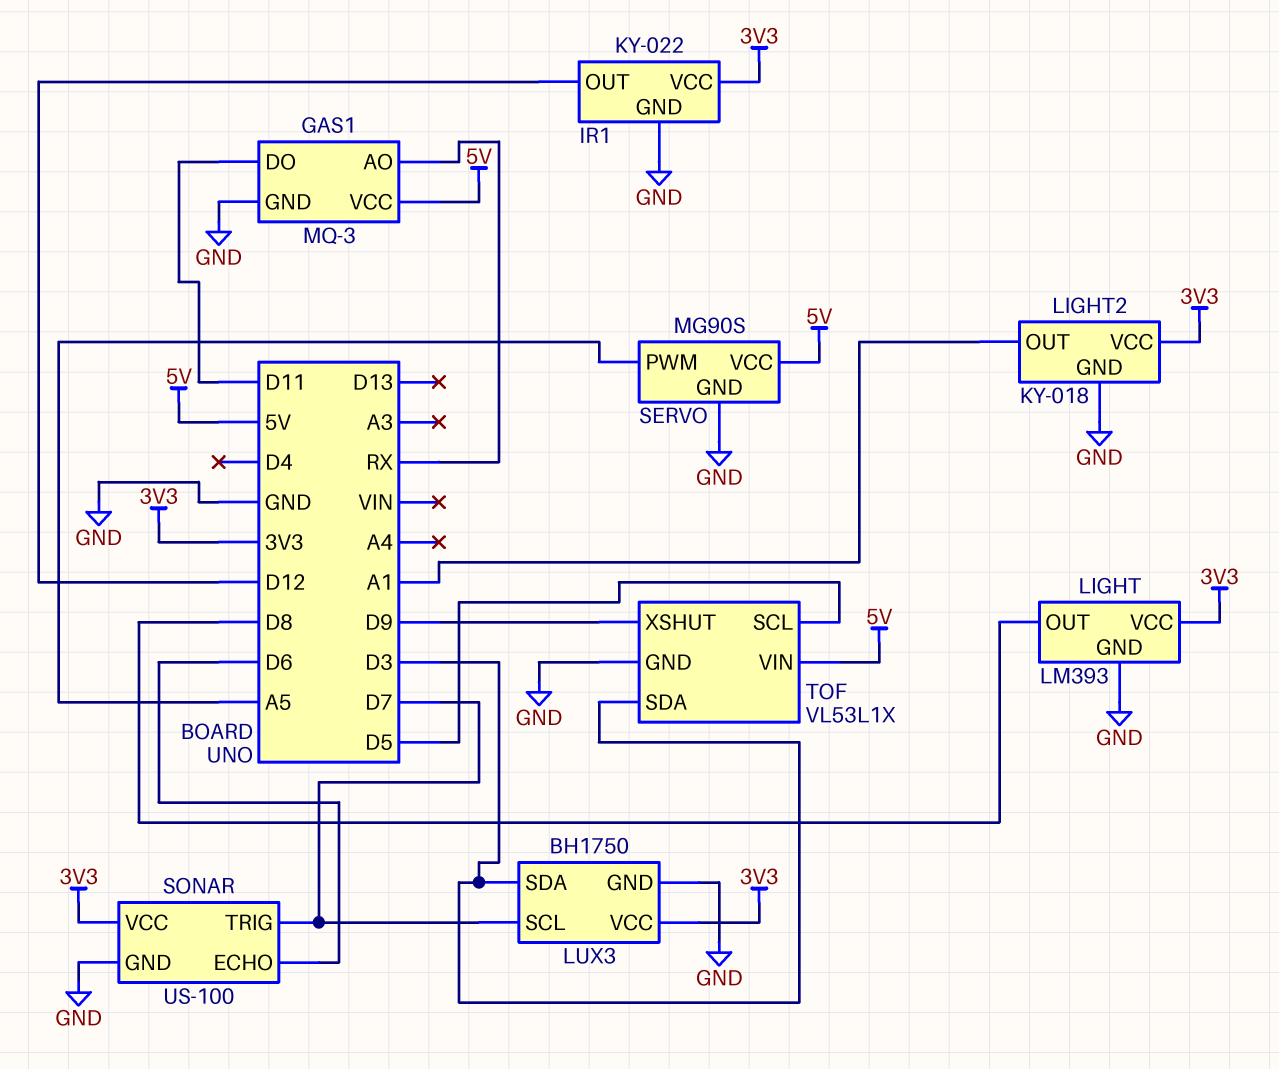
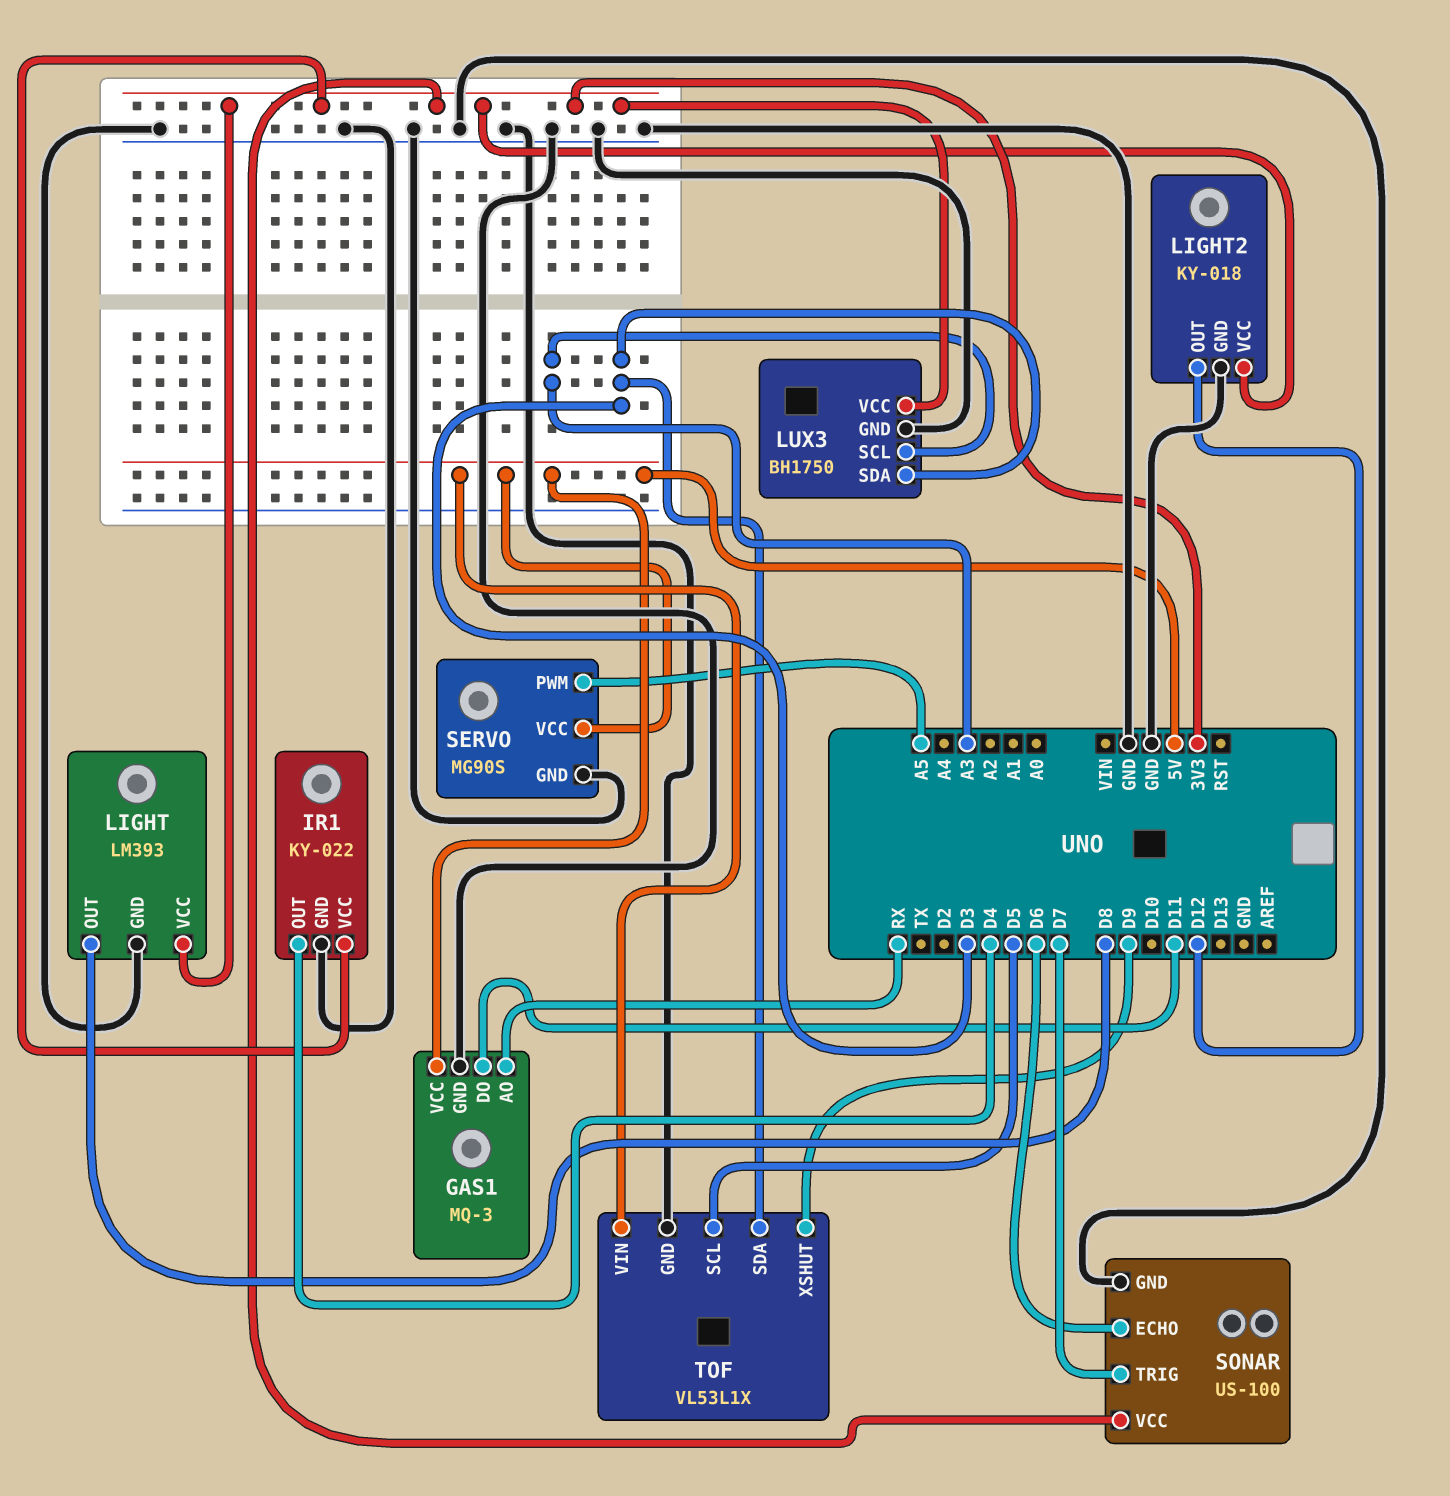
IR1 pin OUT: D12 -> D4
LIGHT2 pin OUT: A1 -> D12
LUX3 pin SCL: D7 -> A3

